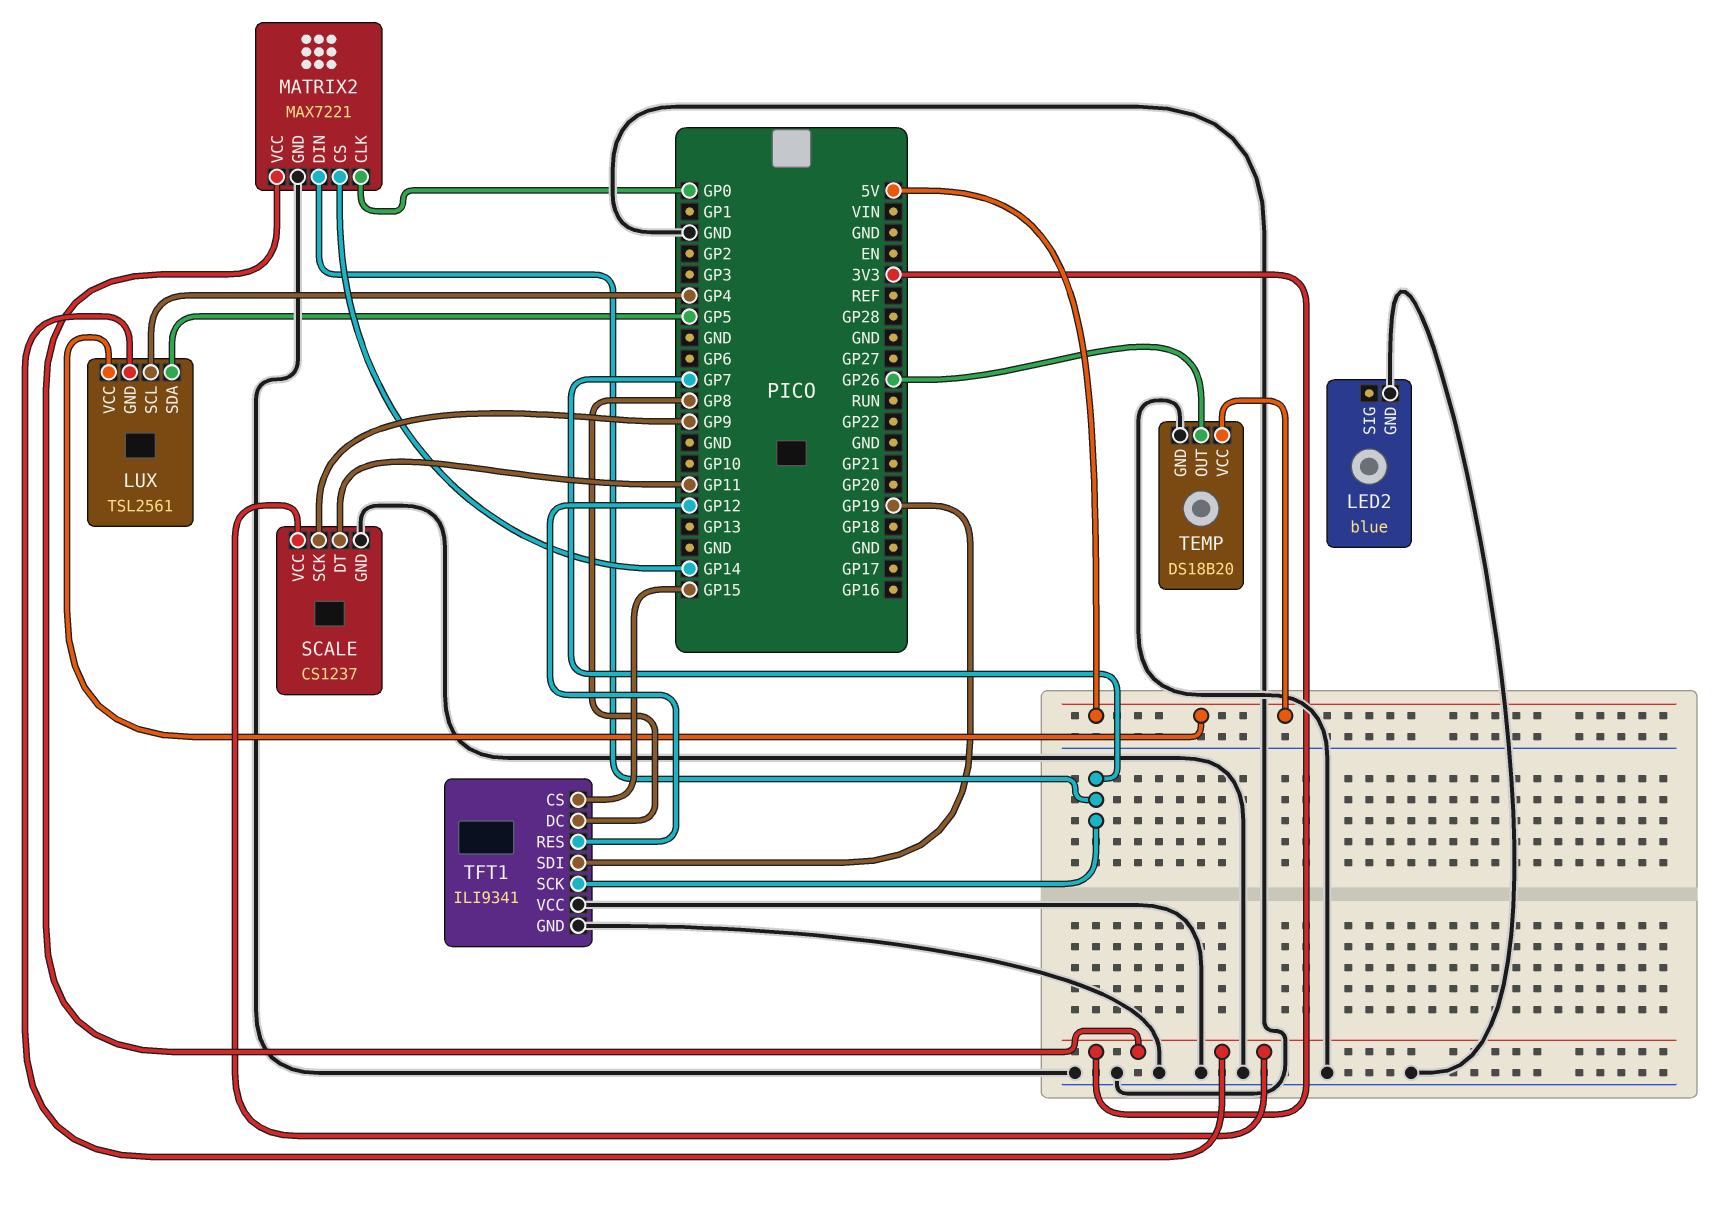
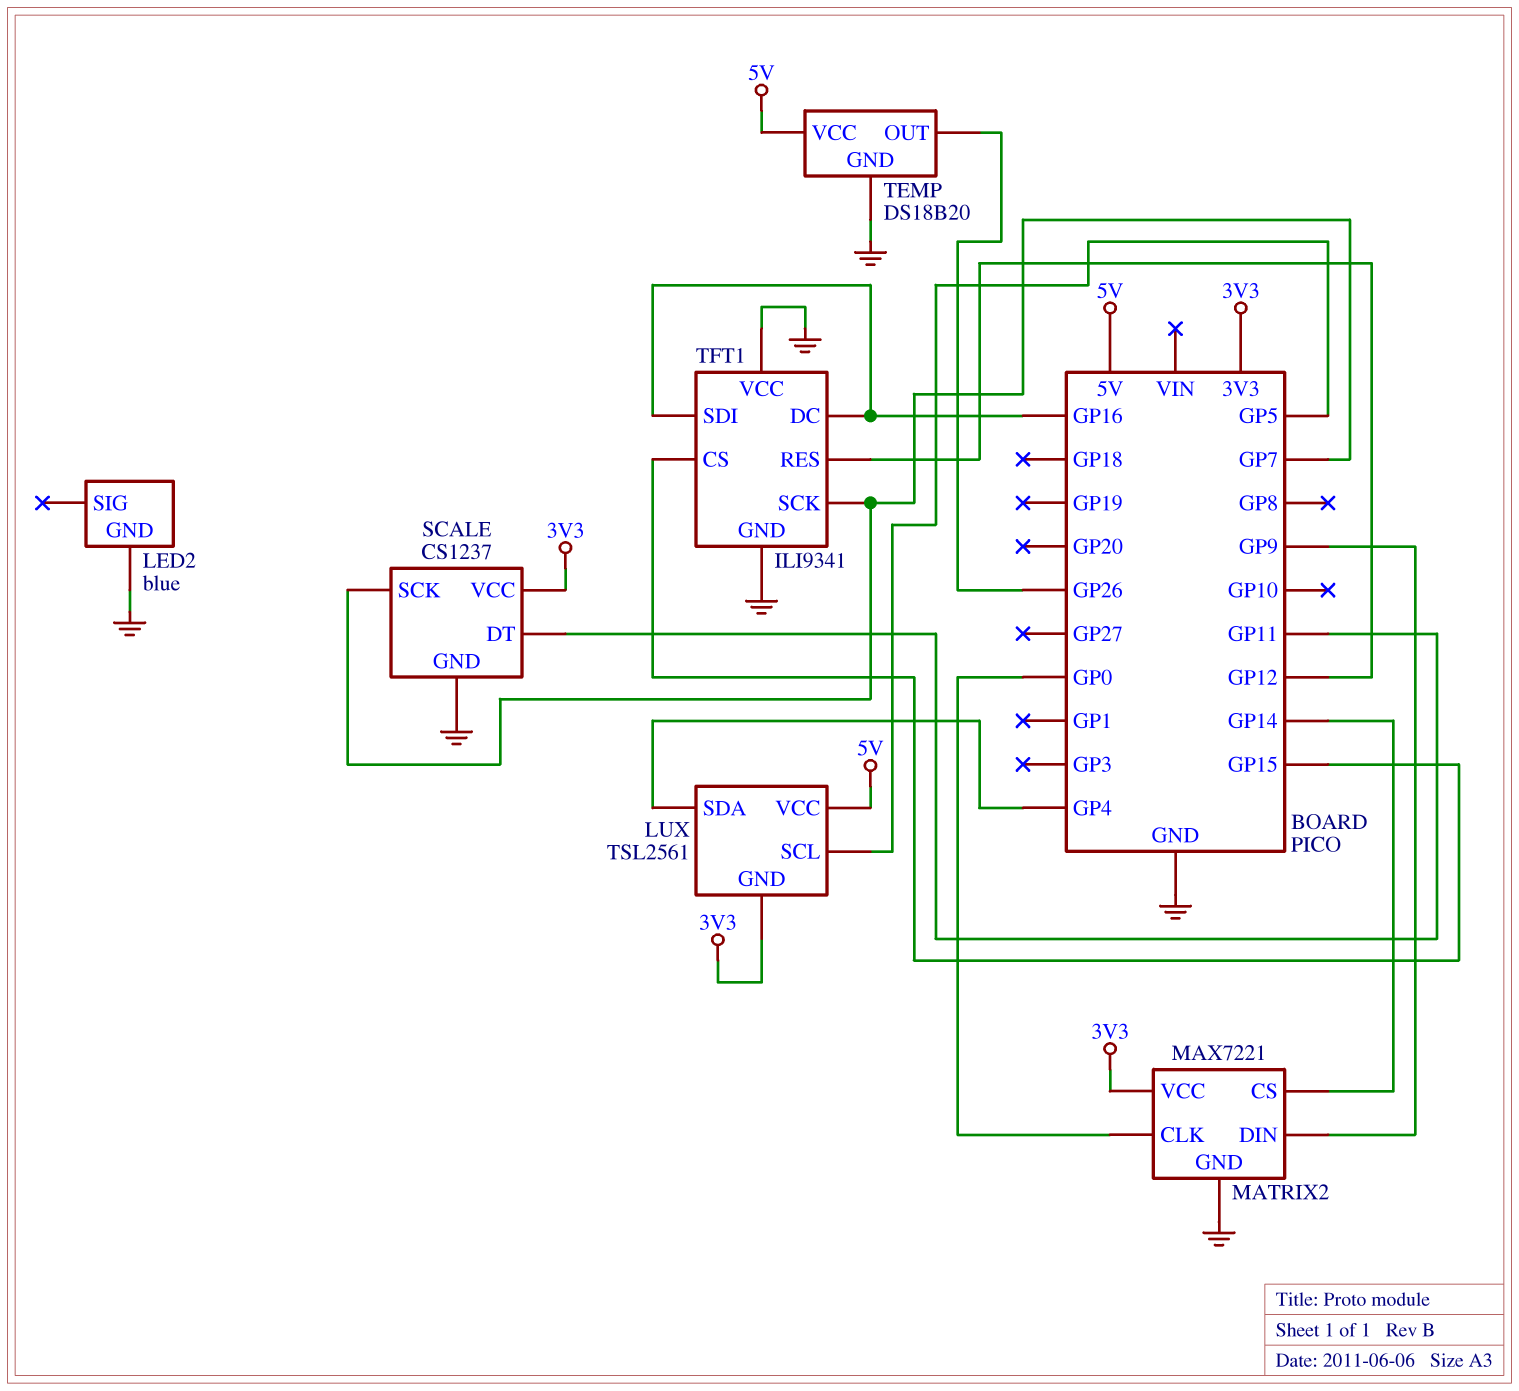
LUX pin SCL: GP4 -> GP5
LUX pin SDA: GP5 -> GP4
MATRIX2 pin DIN: GP7 -> GP9
SCALE pin SCK: GP9 -> GP7
TFT1 pin DC: GP8 -> GP16
TFT1 pin SDI: GP19 -> GP16

